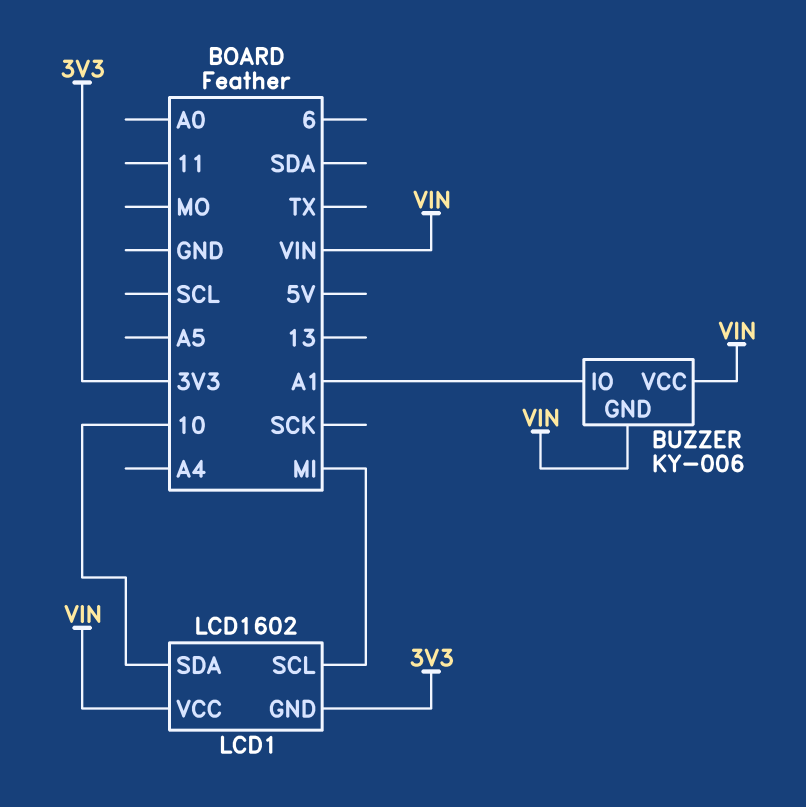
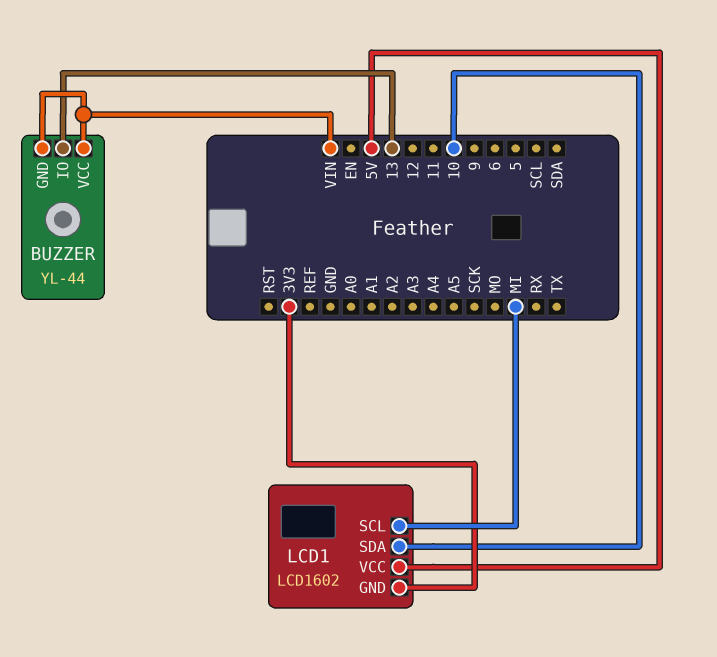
BUZZER: KY-006 -> YL-44
BUZZER pin IO: A1 -> 13
LCD1 pin VCC: VIN -> 5V

